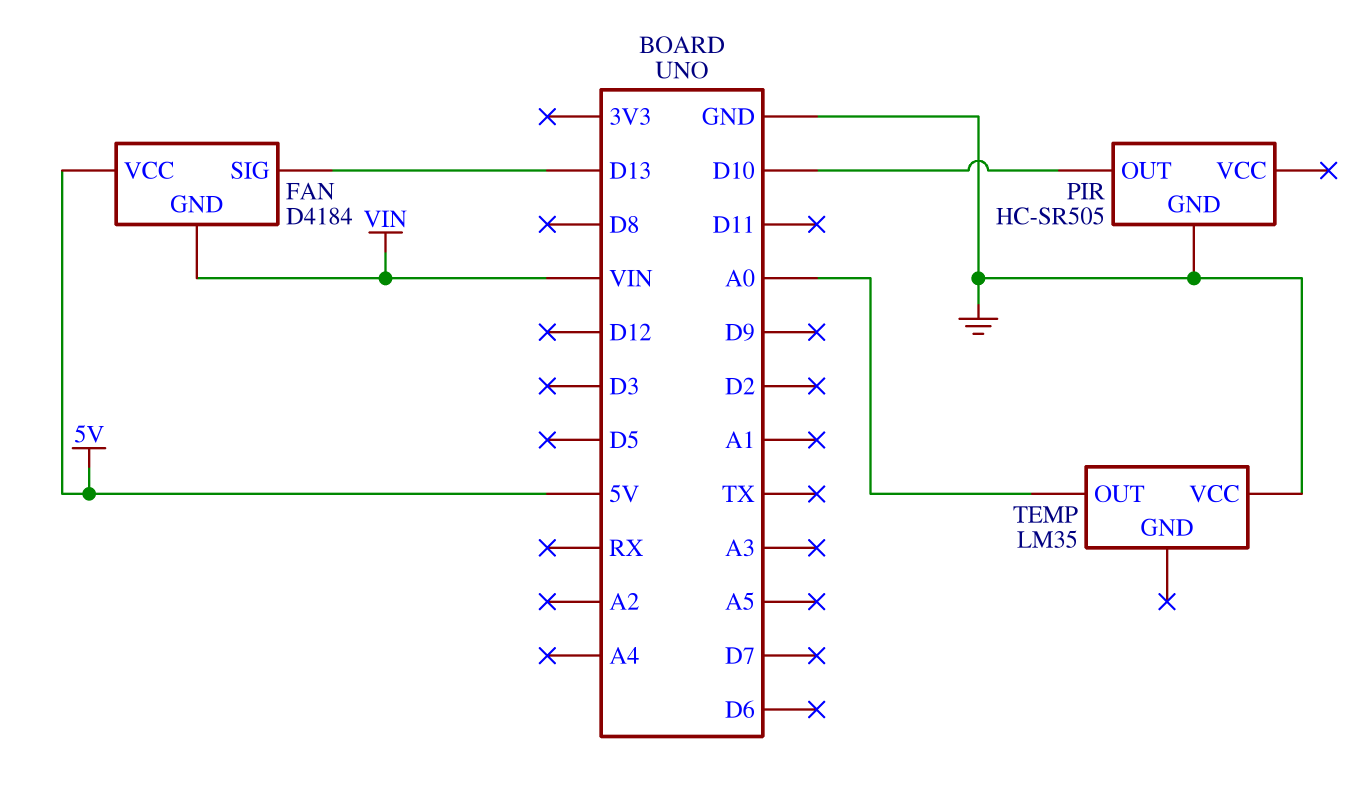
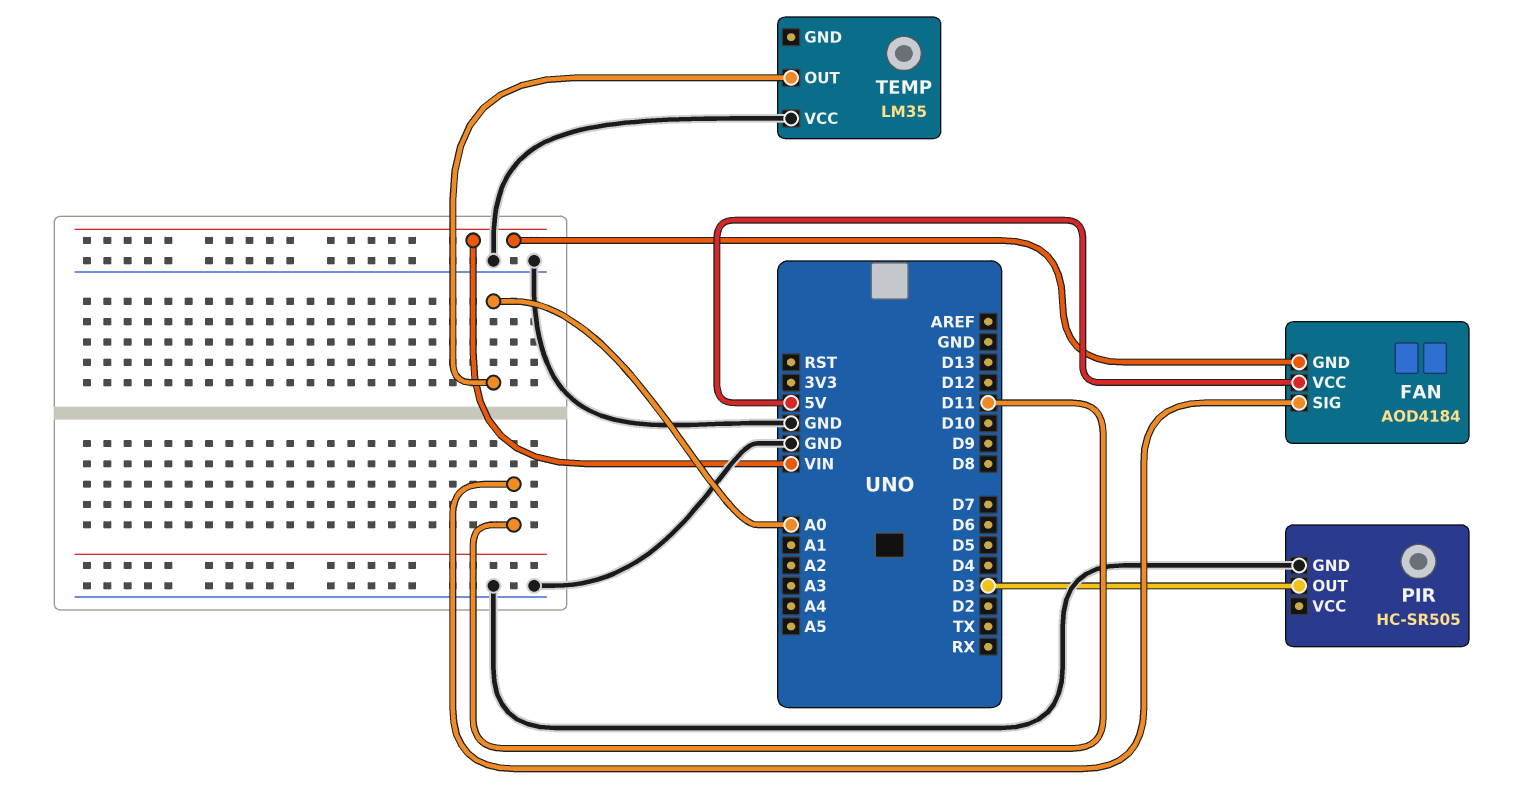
FAN: D4184 -> AOD4184
FAN pin SIG: D13 -> D11
PIR pin OUT: D10 -> D3

